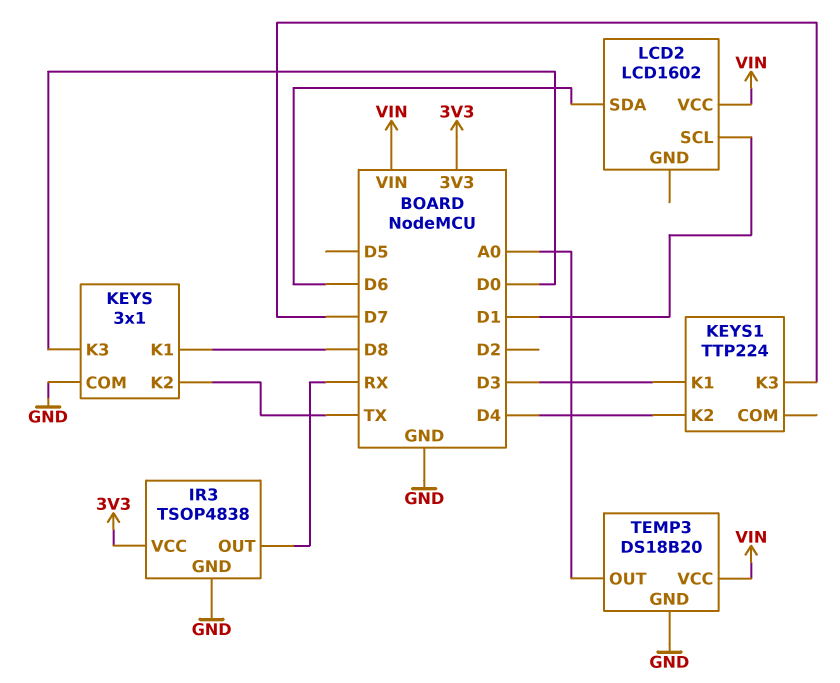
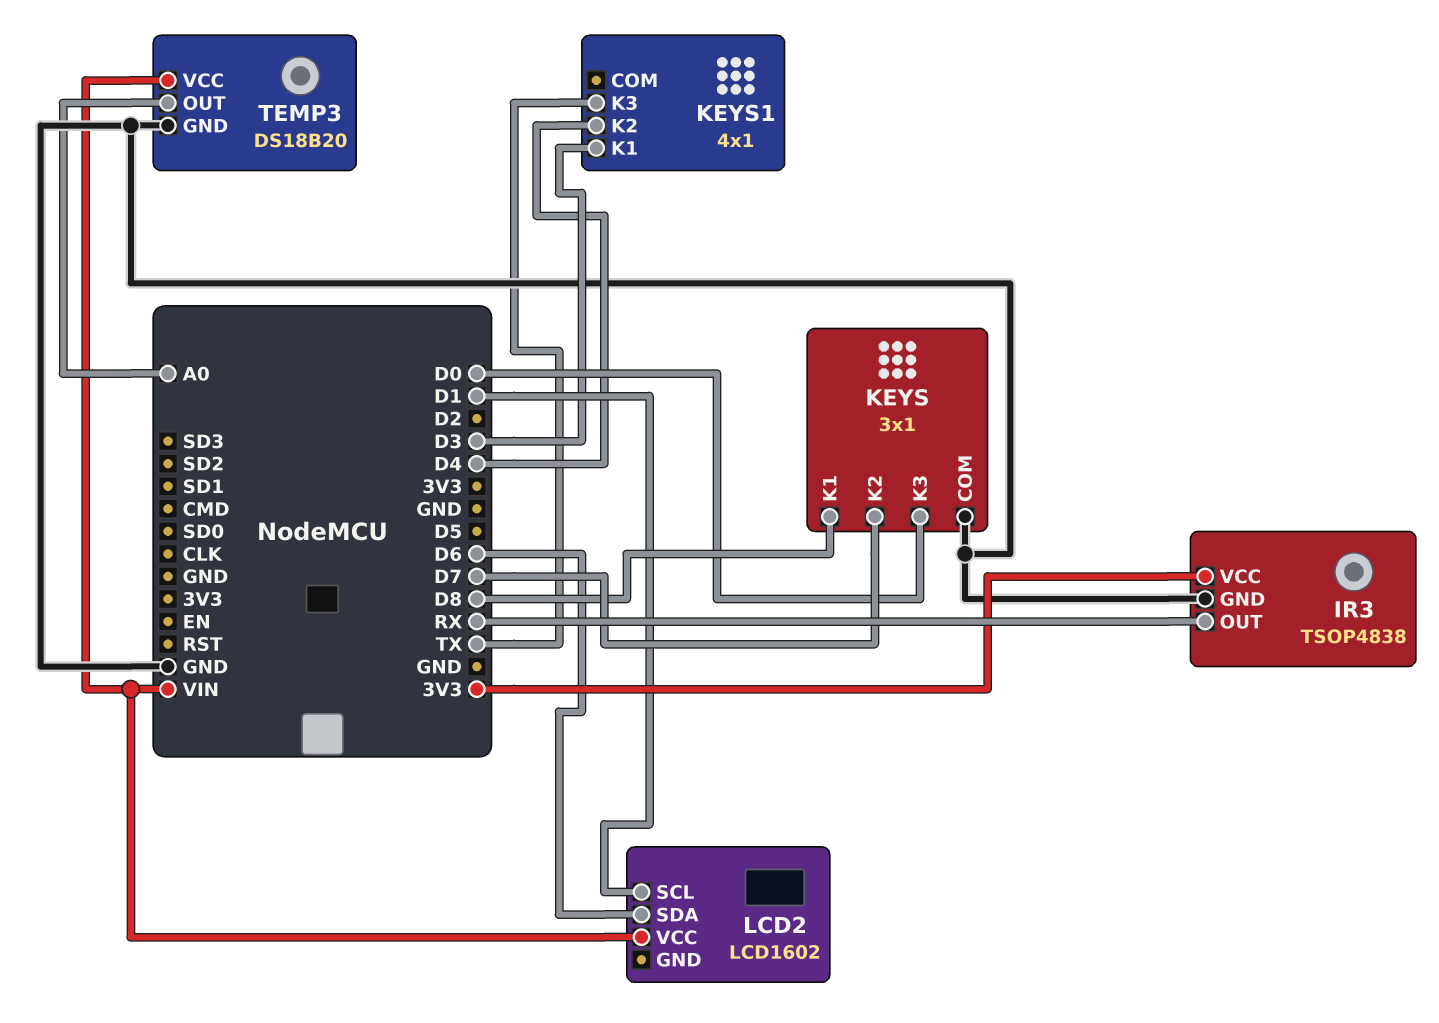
KEYS pin K2: TX -> D7
KEYS1: TTP224 -> 4x1
KEYS1 pin K3: D7 -> TX

